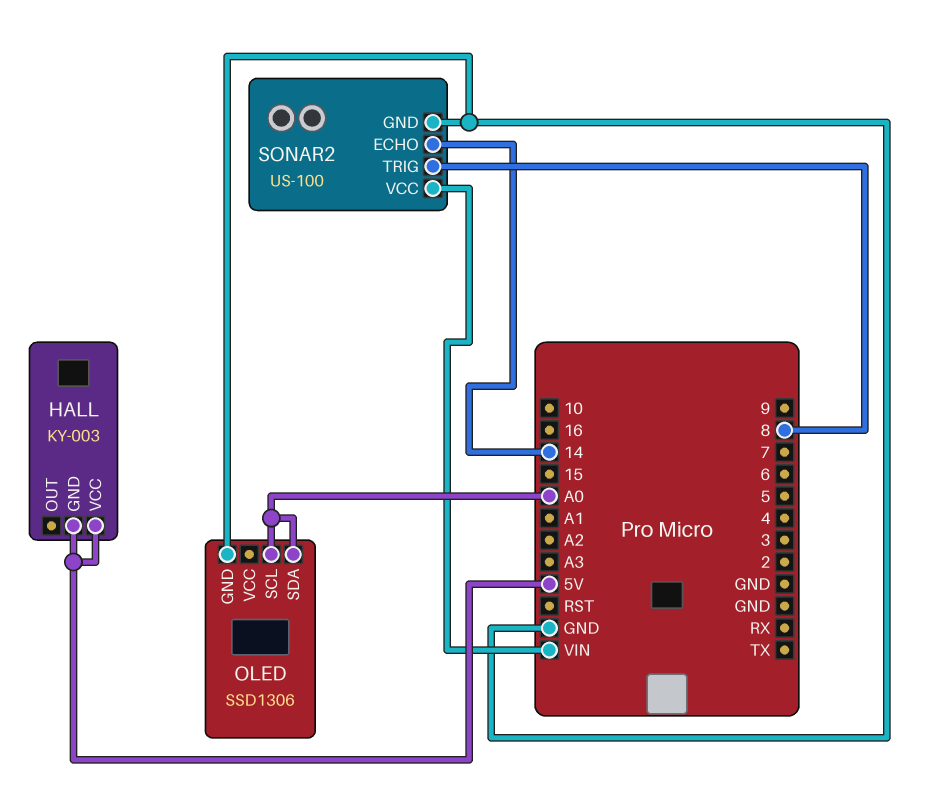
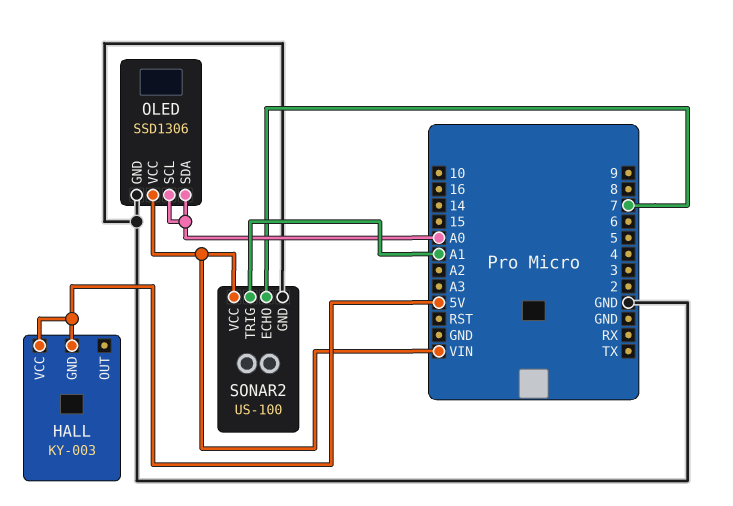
OLED pin VCC: none -> VIN
SONAR2 pin ECHO: 14 -> 7
SONAR2 pin TRIG: 8 -> A1

